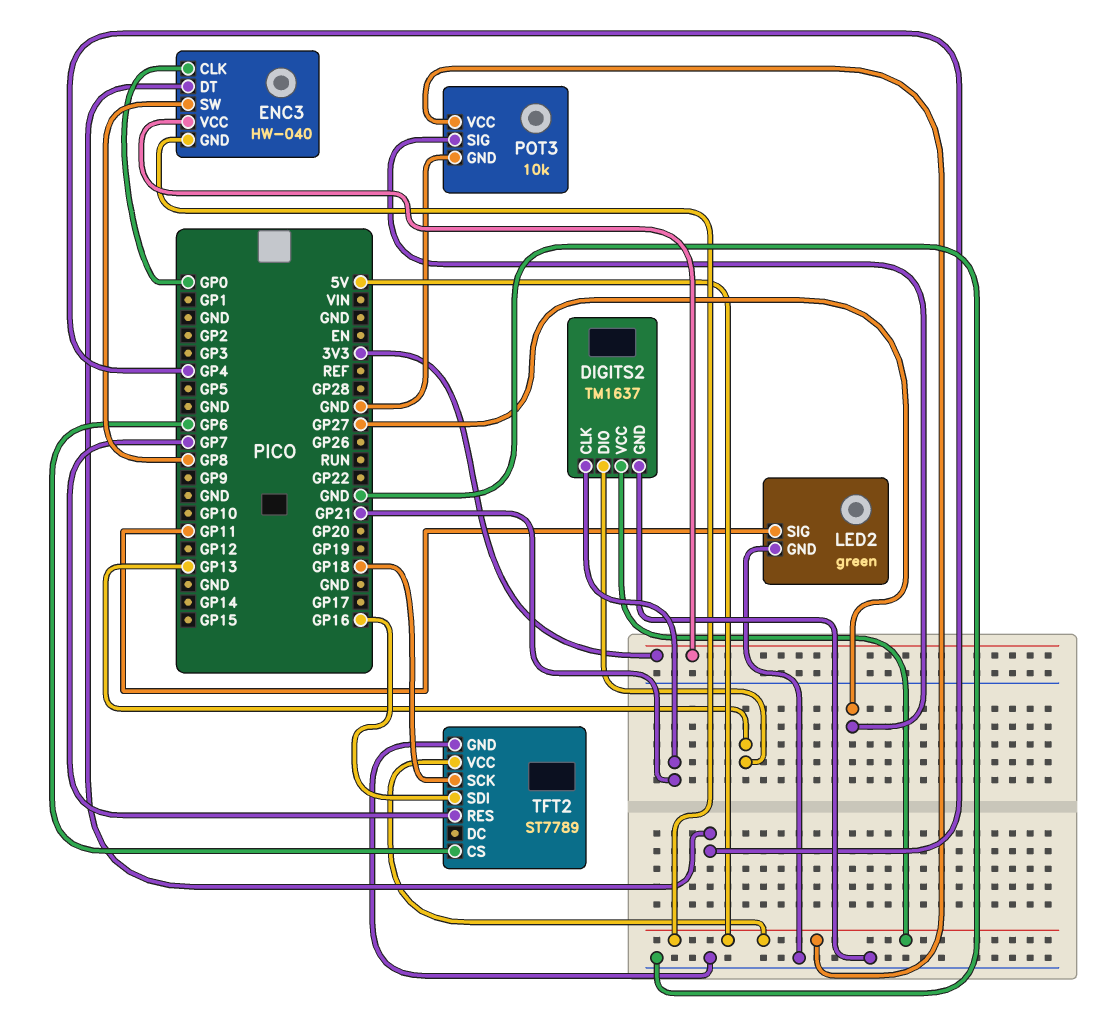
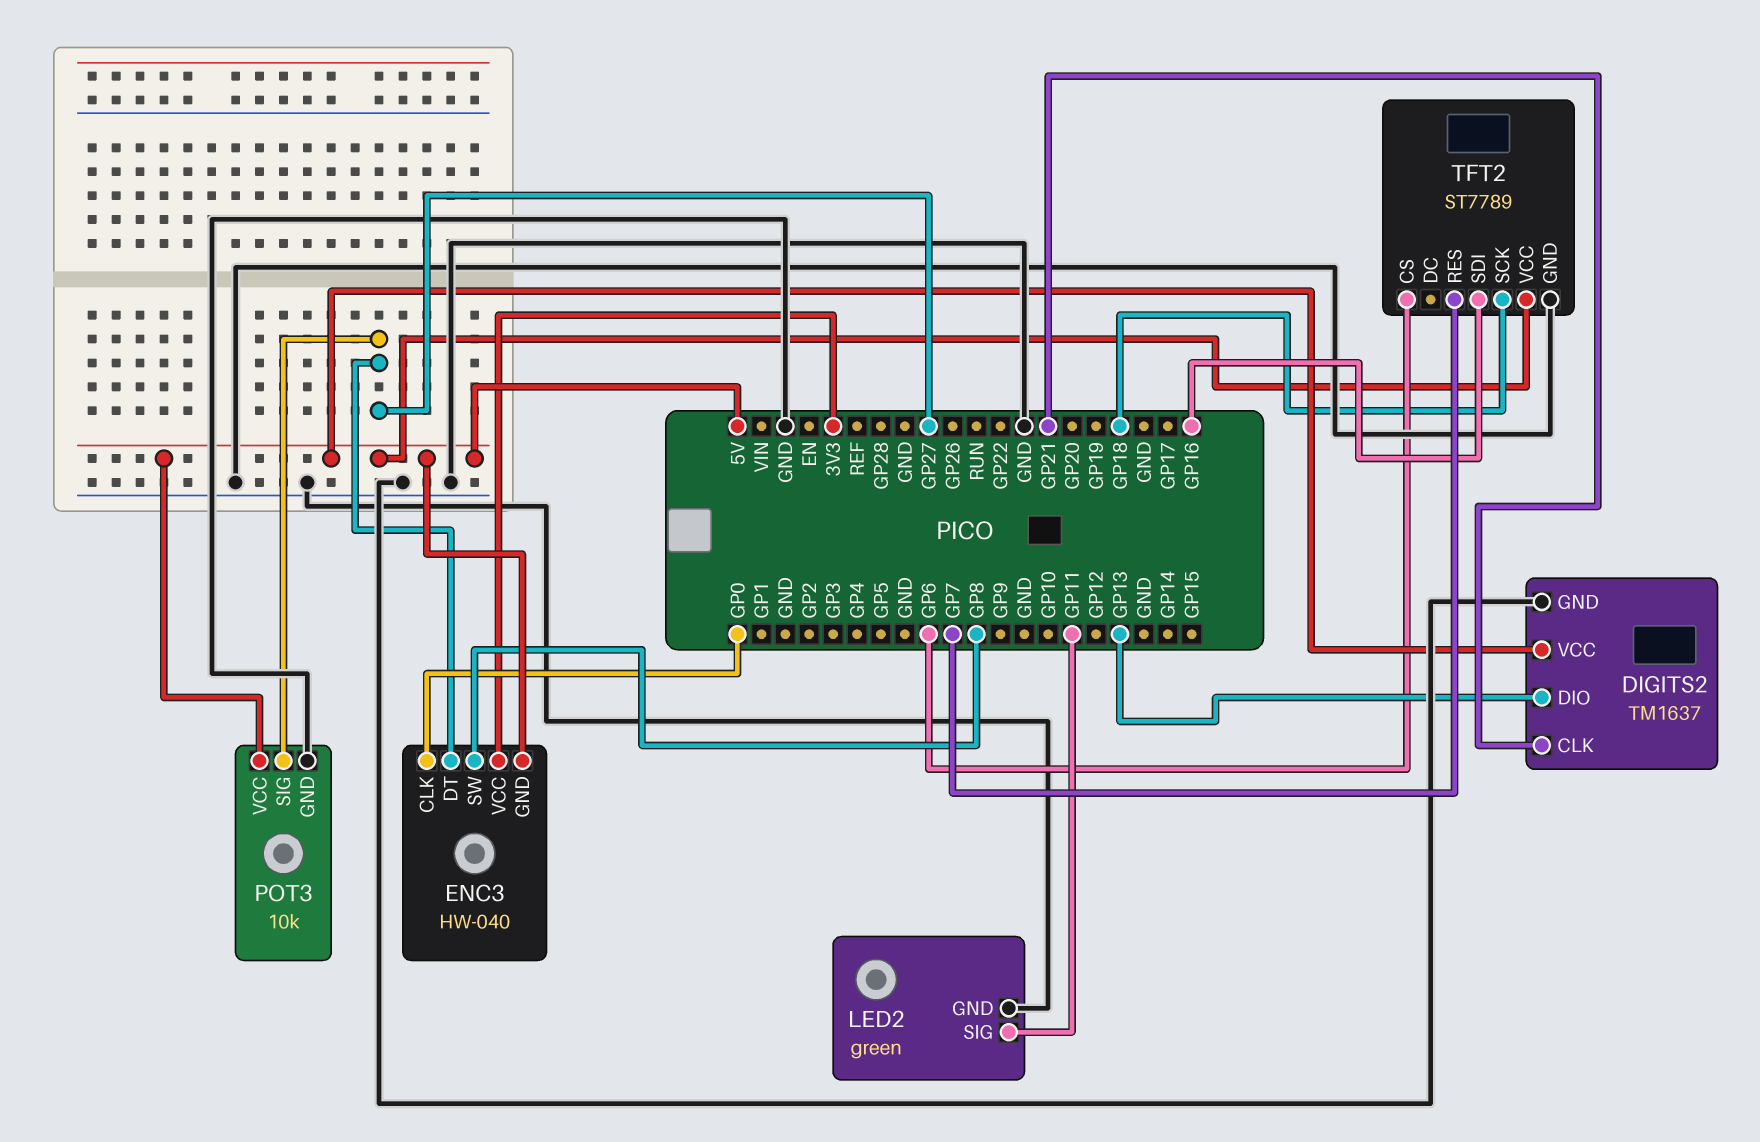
ENC3 pin DT: GP4 -> GP27

